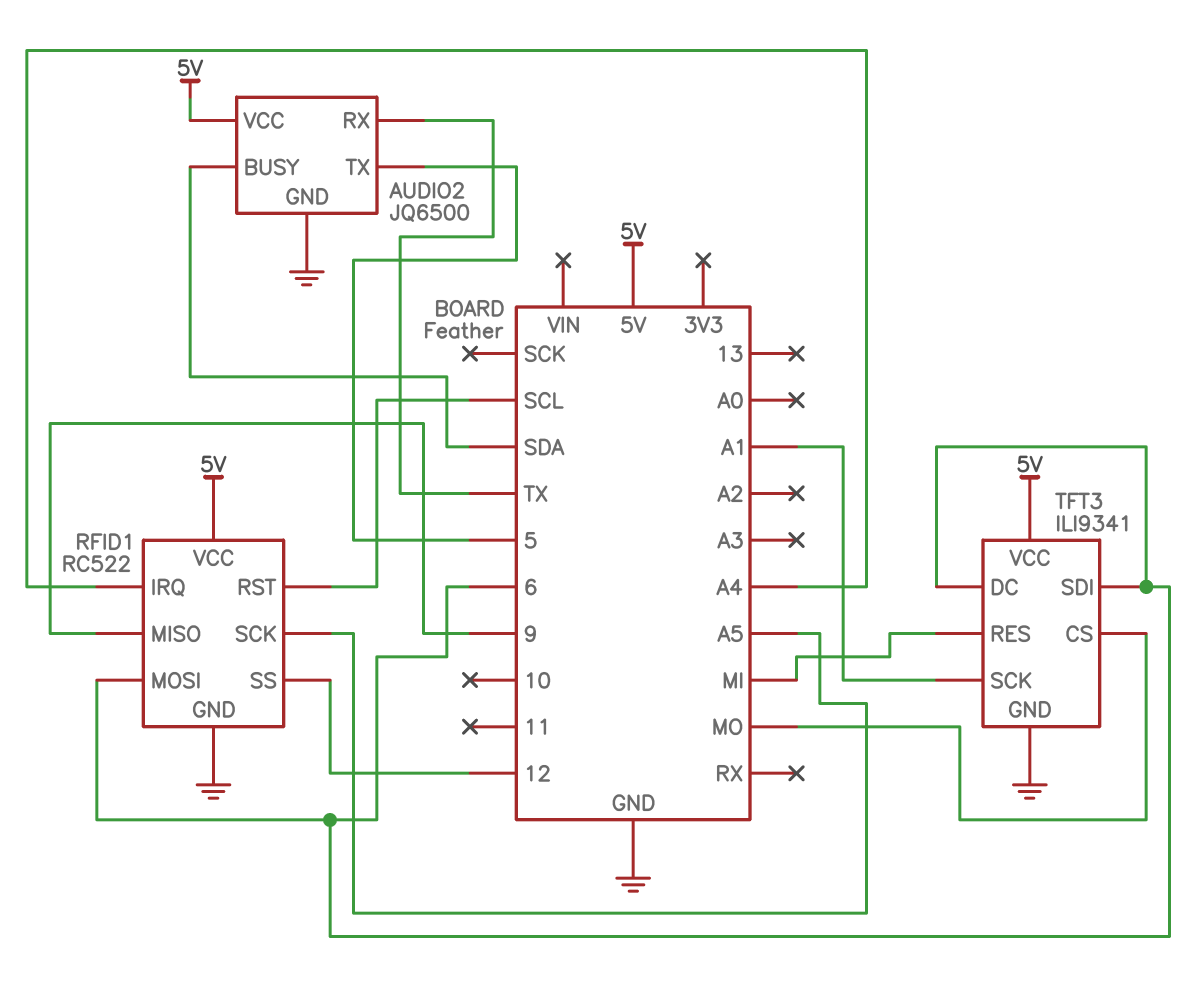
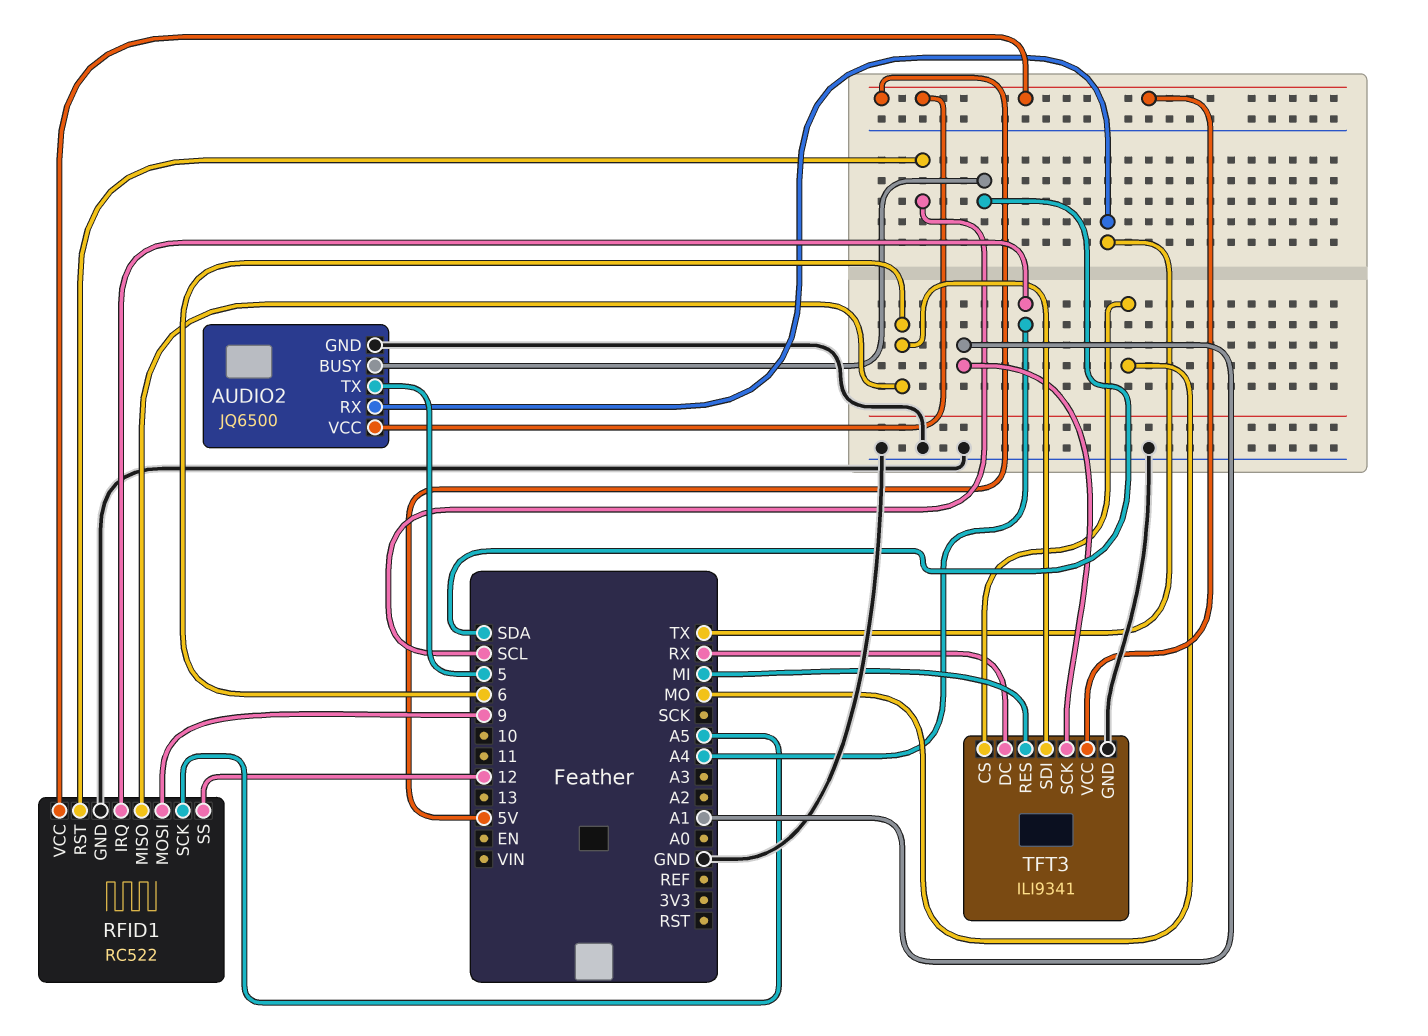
RFID1 pin MISO: 9 -> 6
RFID1 pin MOSI: 6 -> 9
TFT3 pin DC: 6 -> RX

